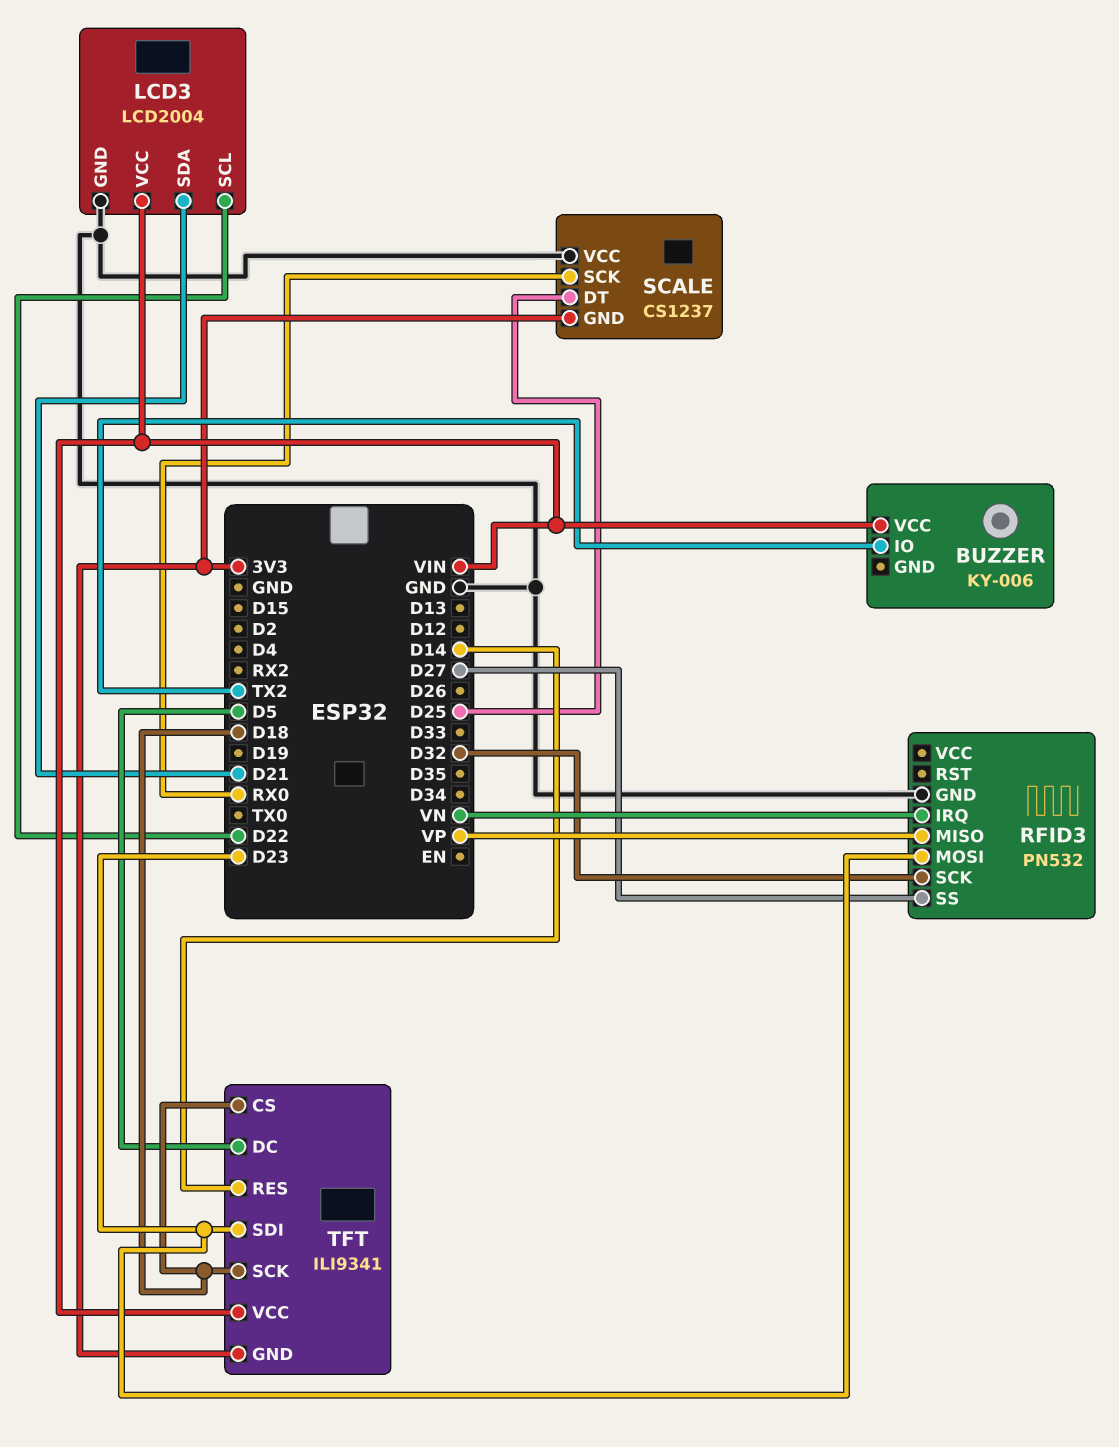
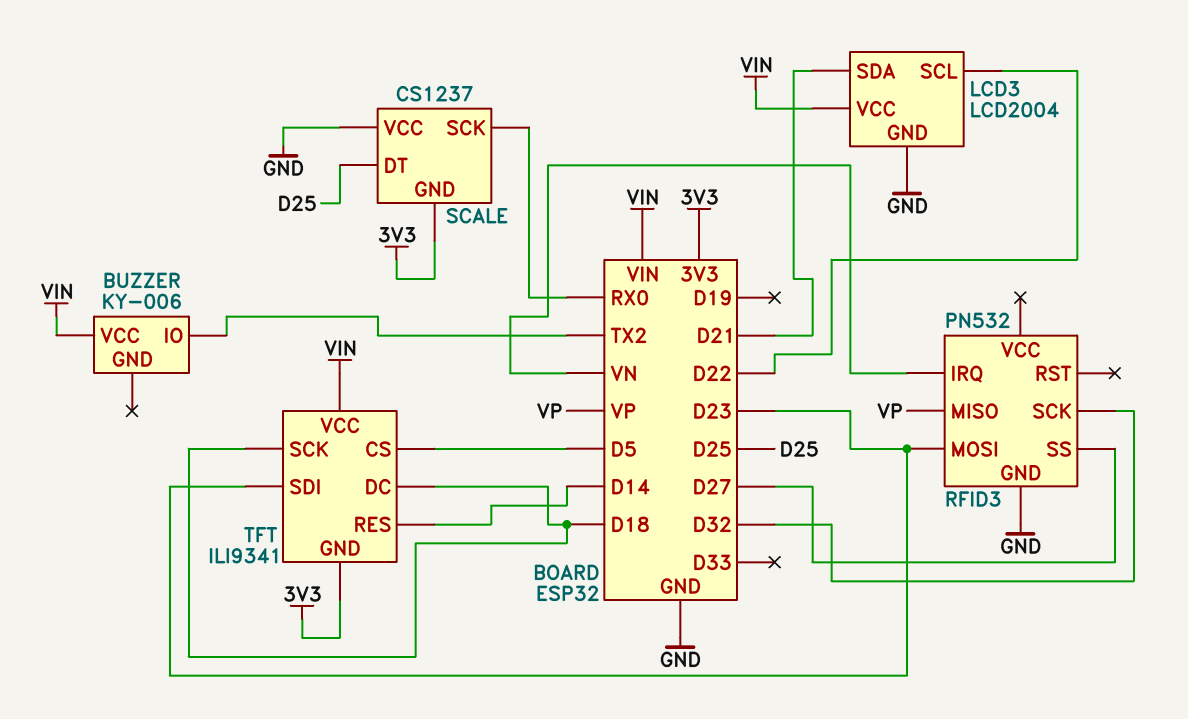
TFT pin CS: D18 -> D5
TFT pin DC: D5 -> D18

